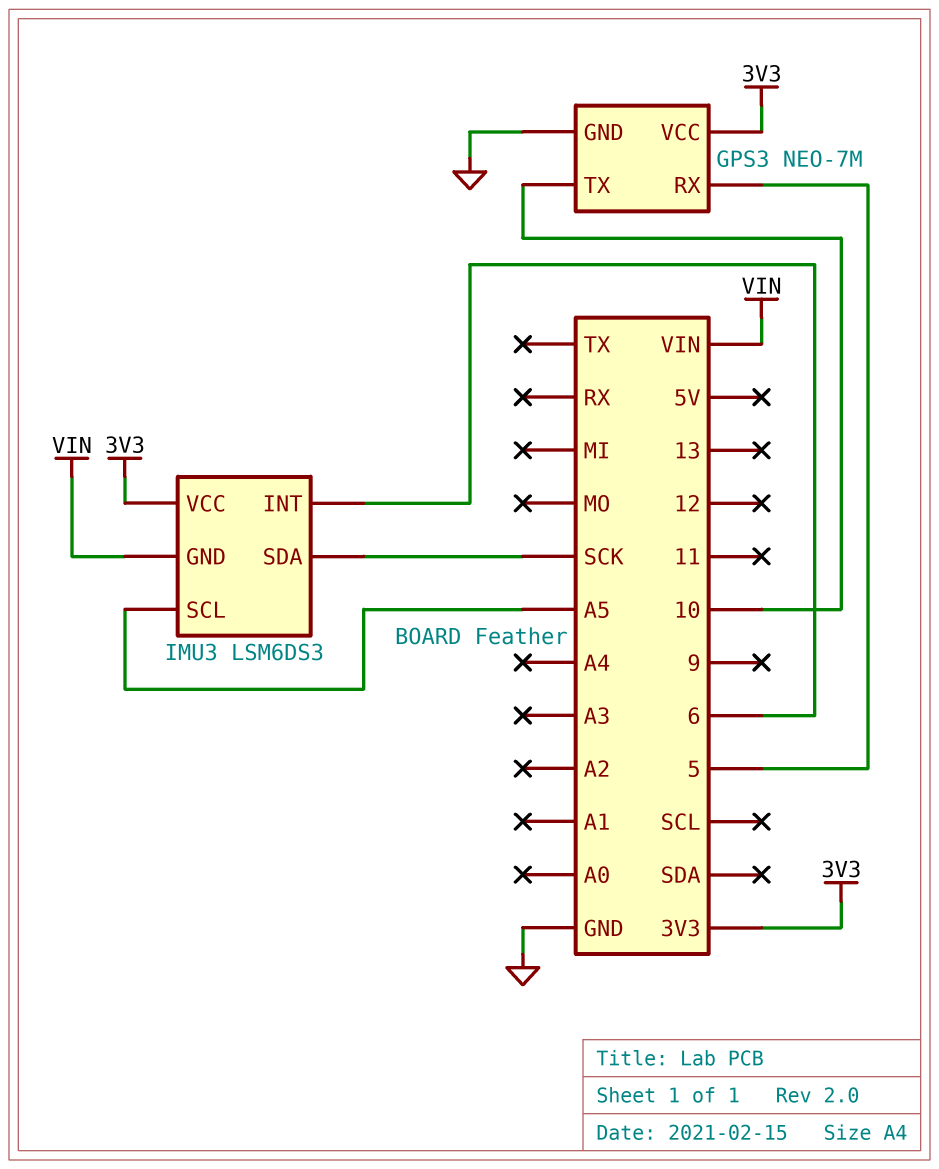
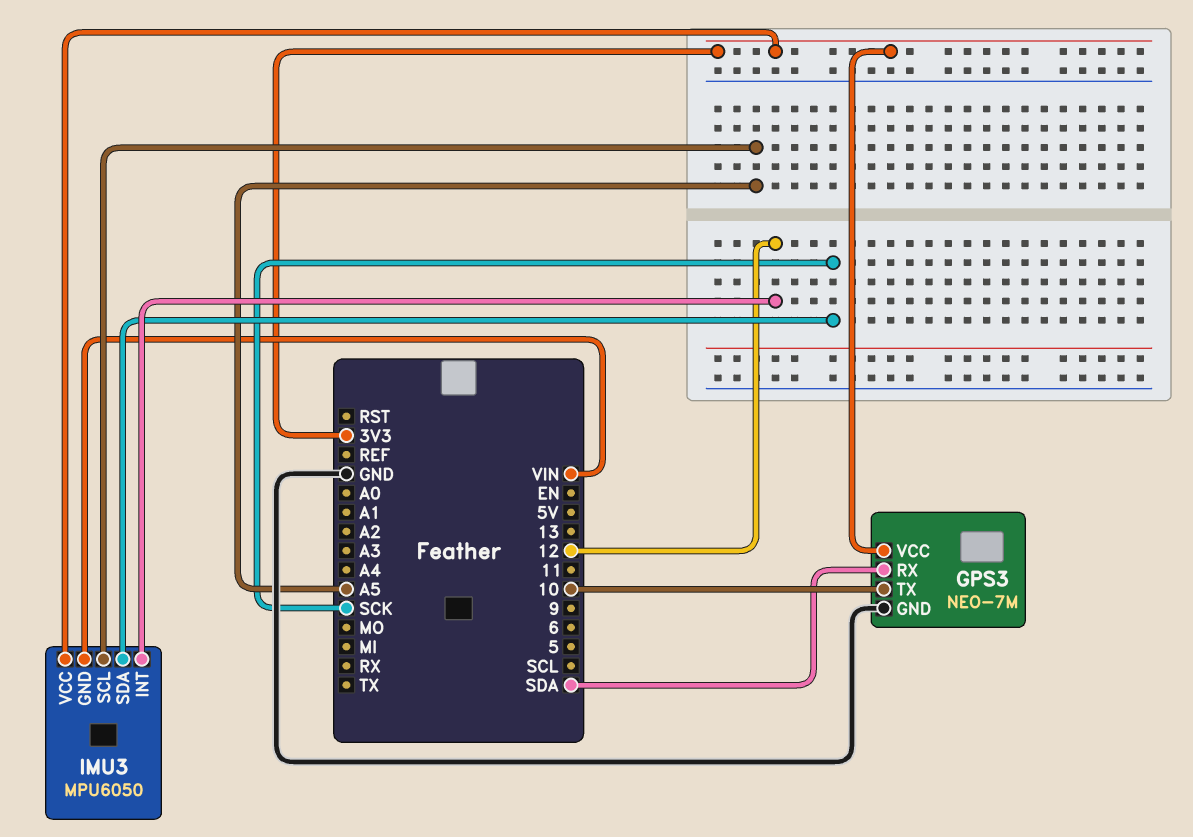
GPS3 pin RX: 5 -> SDA
IMU3: LSM6DS3 -> MPU6050
IMU3 pin INT: 6 -> 12

